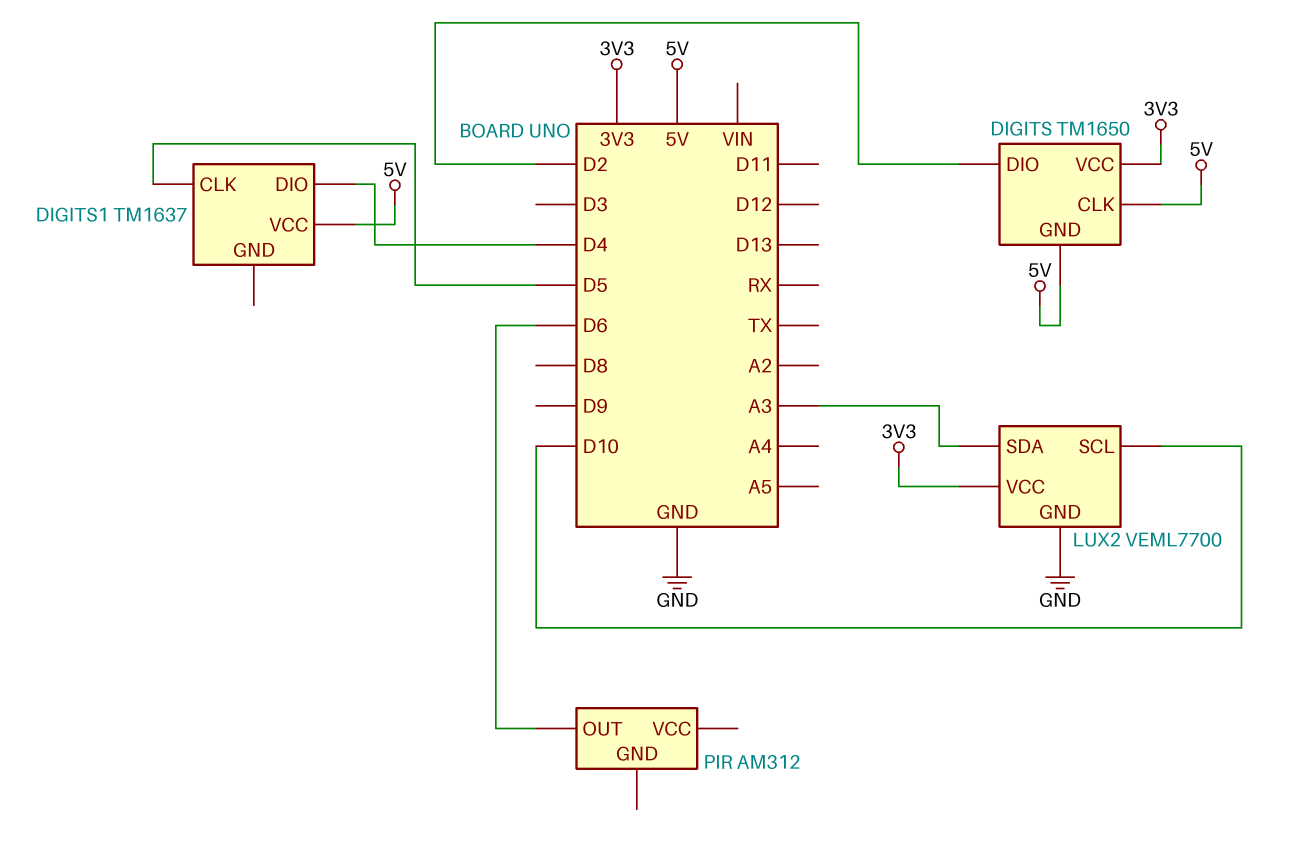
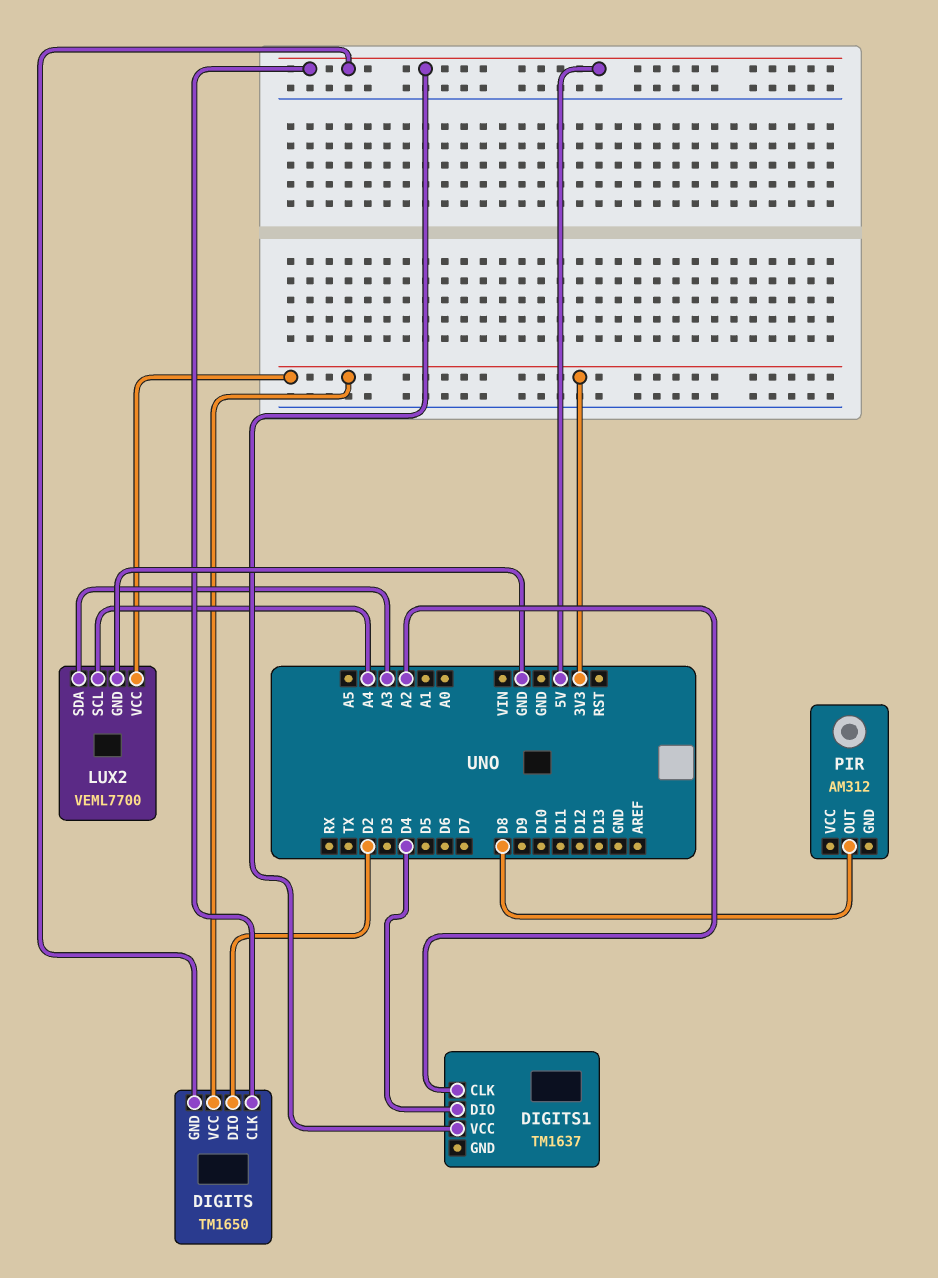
DIGITS1 pin CLK: D5 -> A2
LUX2 pin SCL: D10 -> A4
PIR pin OUT: D6 -> D8

